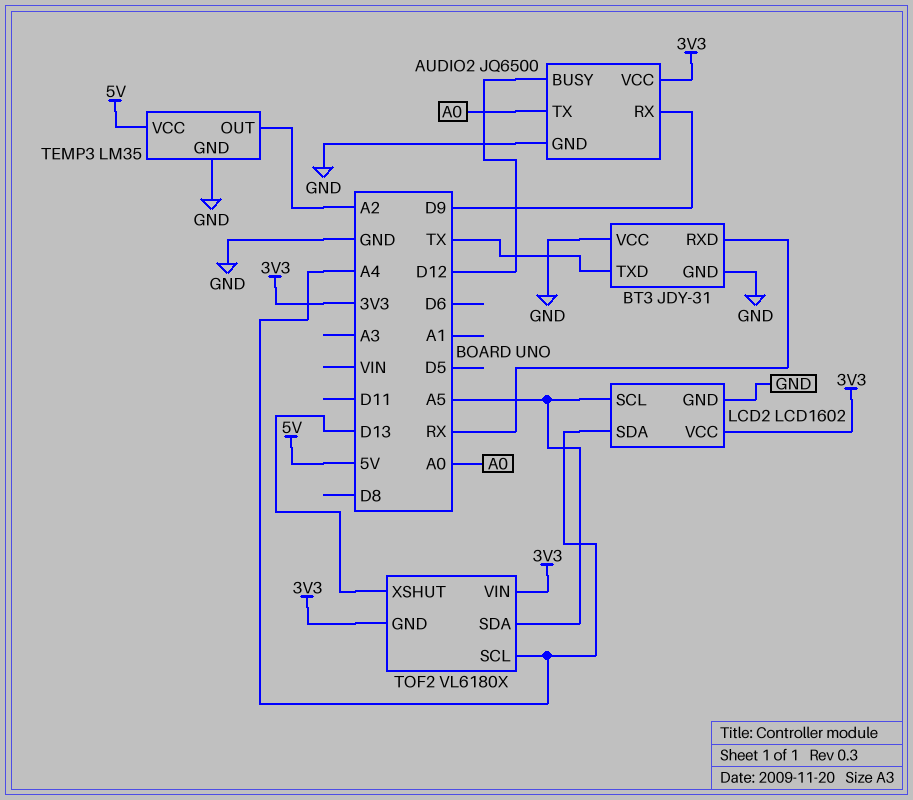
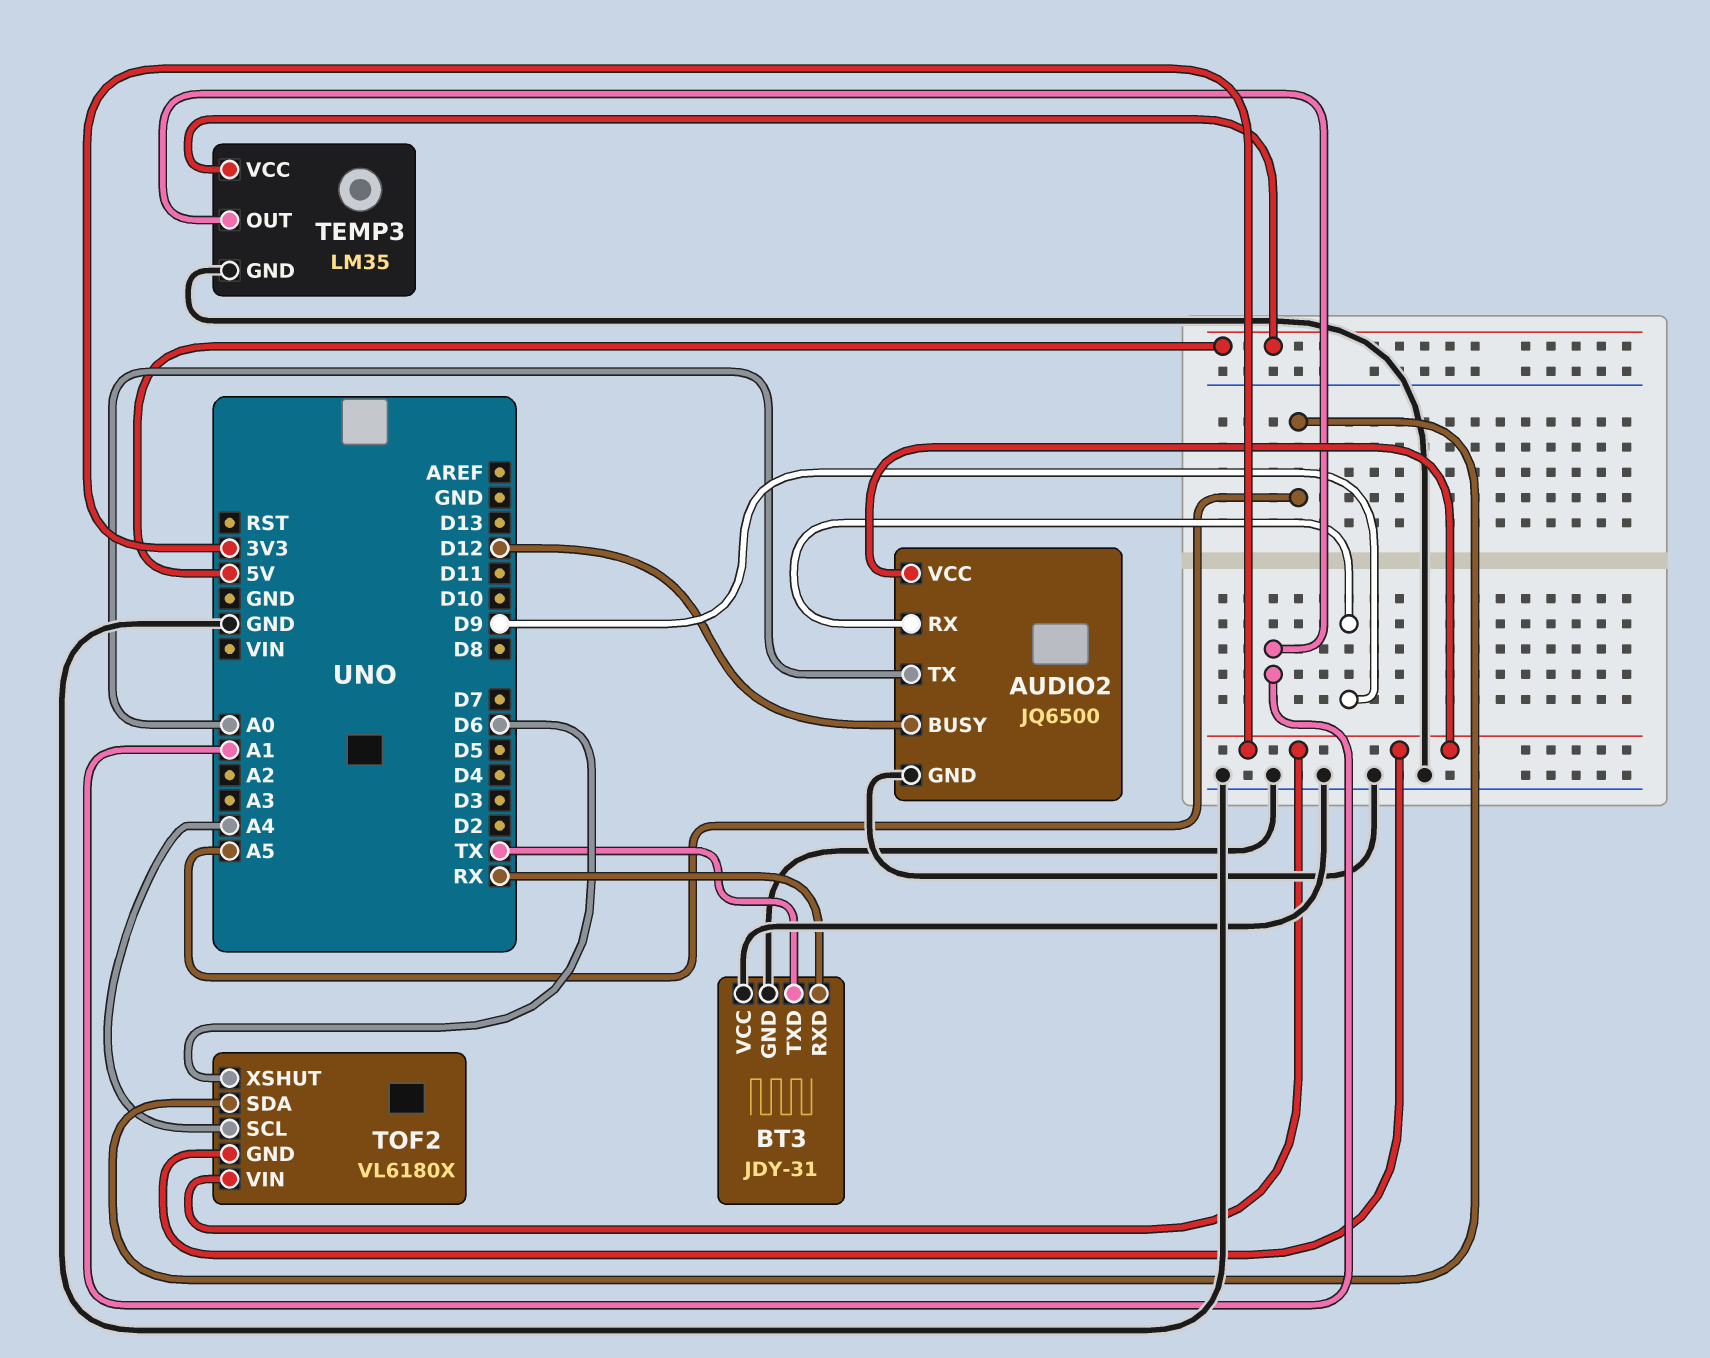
LCD2: LCD1602 -> none
LCD2 pin GND: GND -> none
LCD2 pin SCL: A5 -> none
LCD2 pin SDA: A4 -> none
LCD2 pin VCC: 3V3 -> none
TEMP3 pin OUT: A2 -> A1
TOF2 pin XSHUT: D13 -> D6

